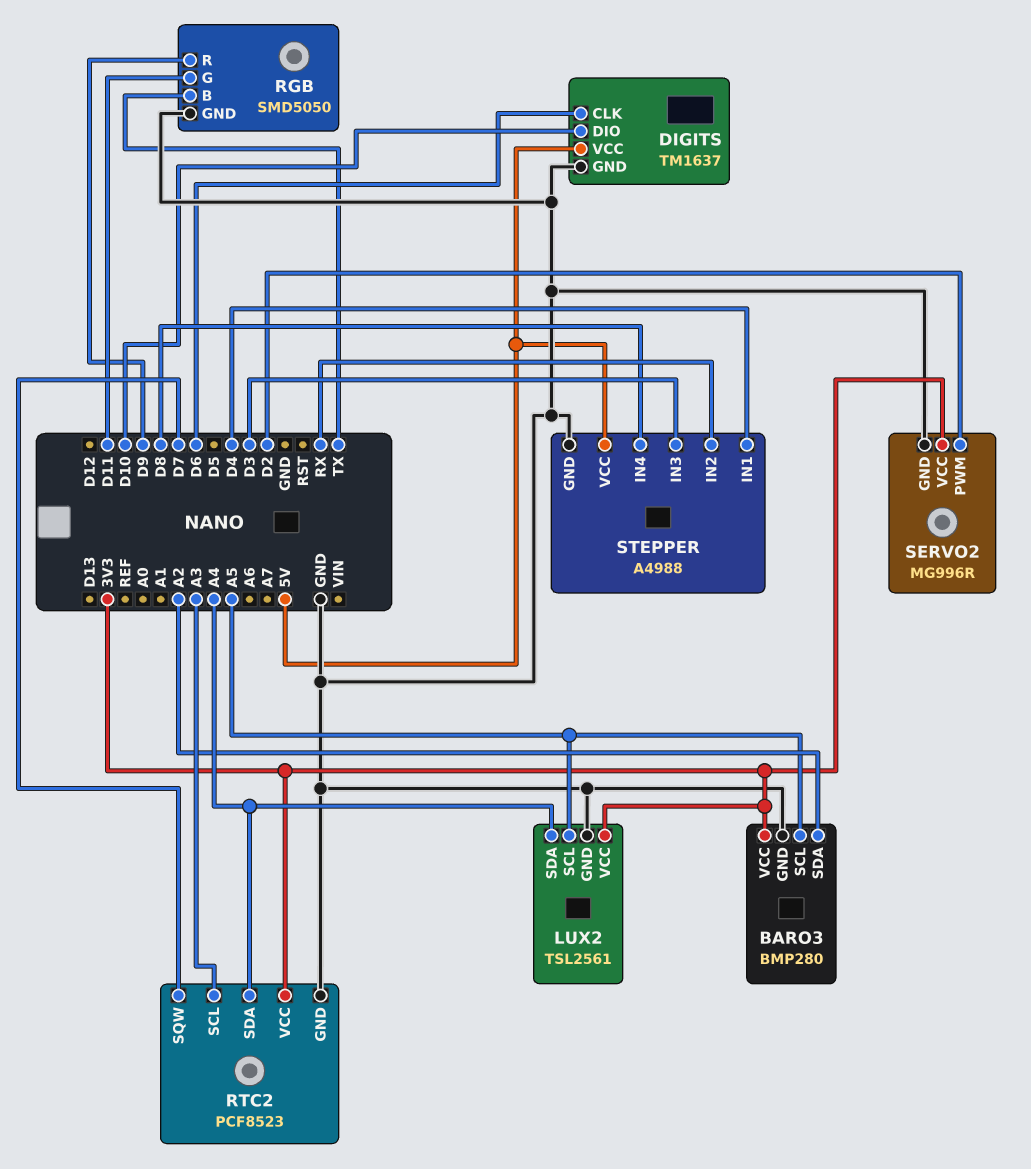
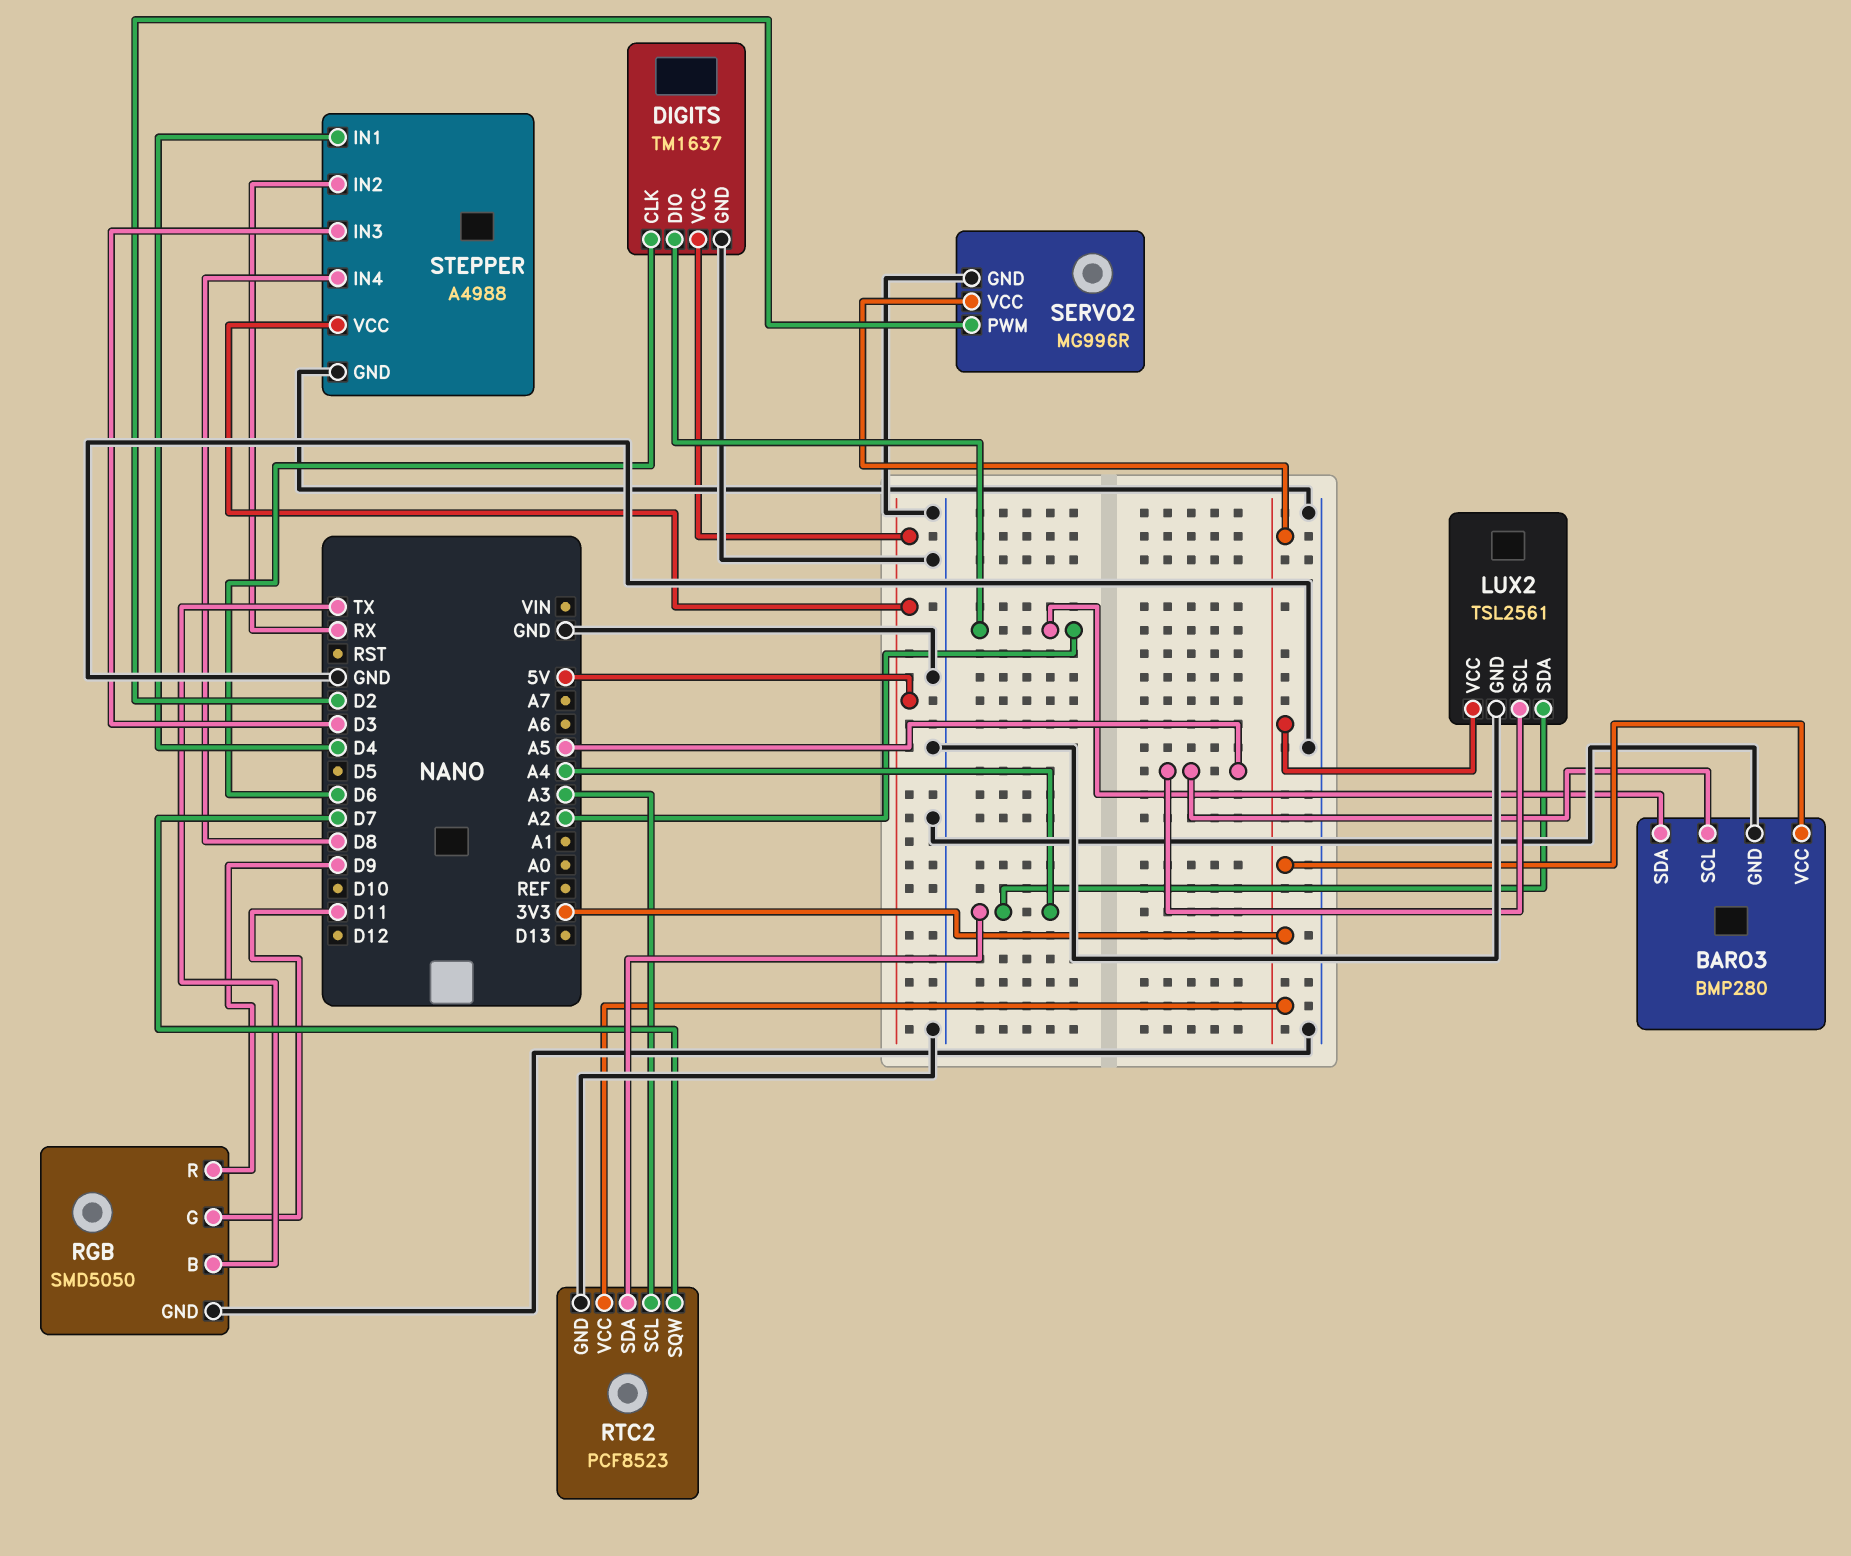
DIGITS pin DIO: D10 -> A2

